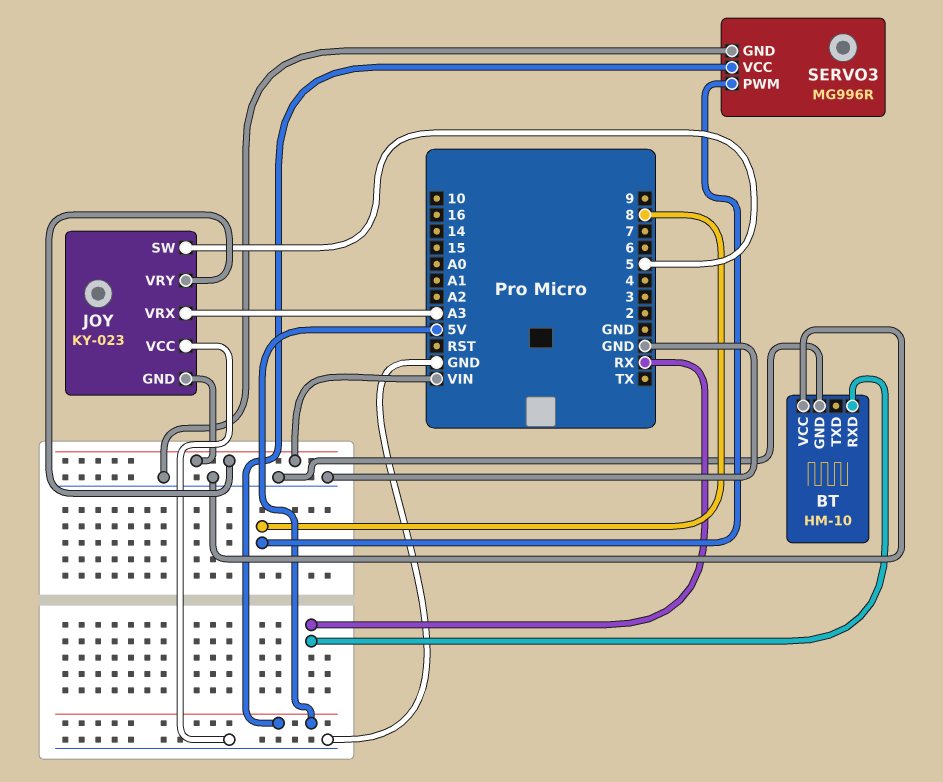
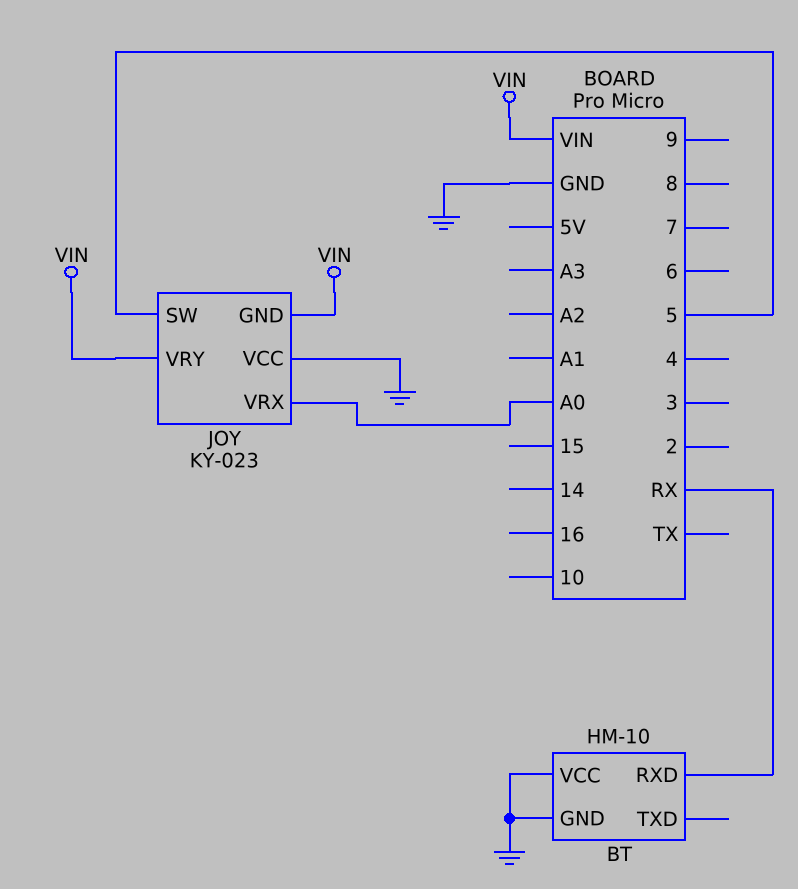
JOY pin VRX: A3 -> A0
SERVO3: MG996R -> none
SERVO3 pin GND: GND -> none
SERVO3 pin PWM: 8 -> none
SERVO3 pin VCC: 5V -> none

